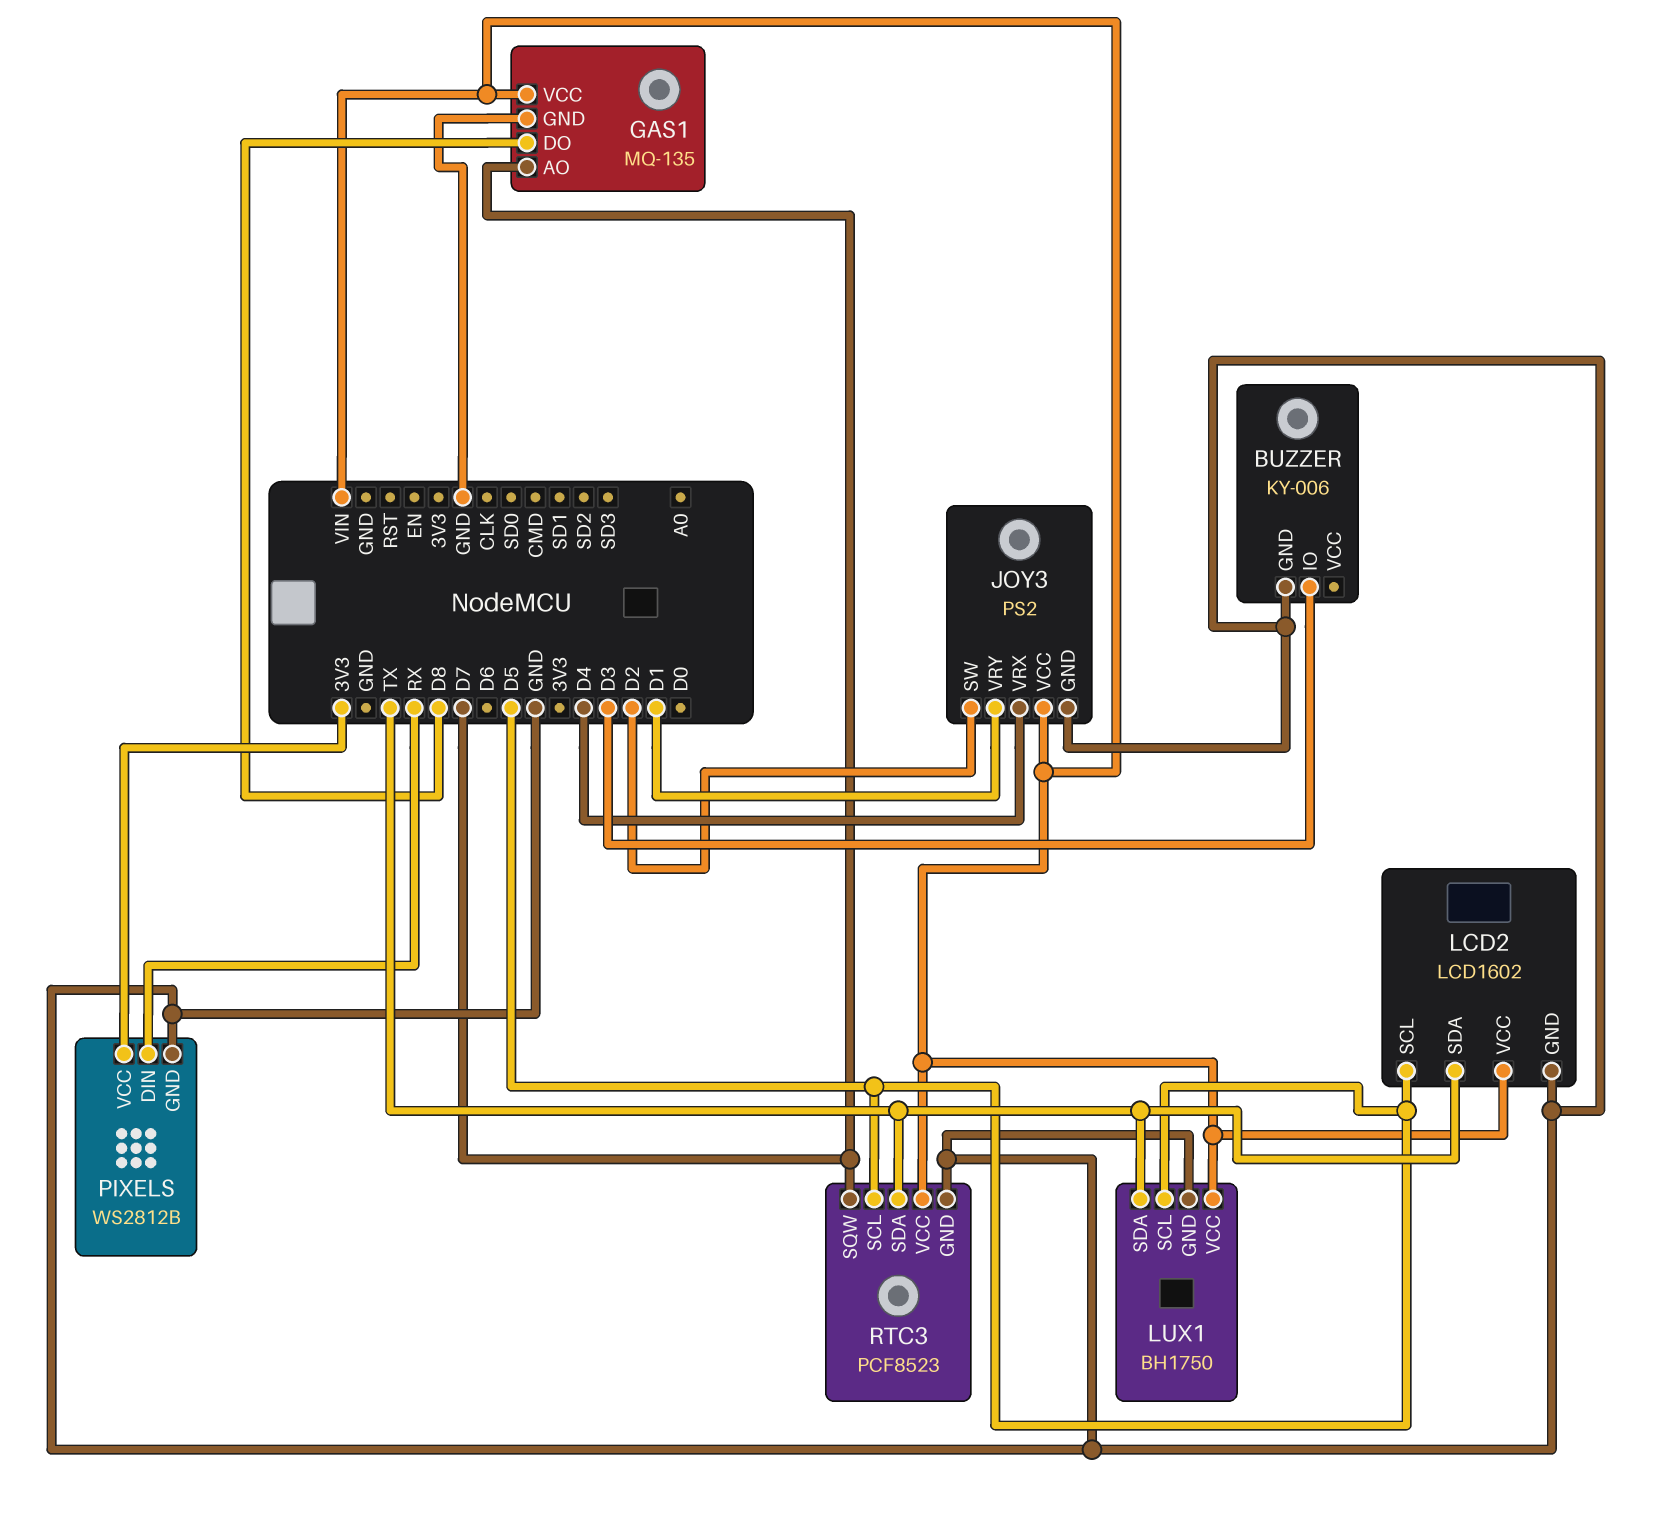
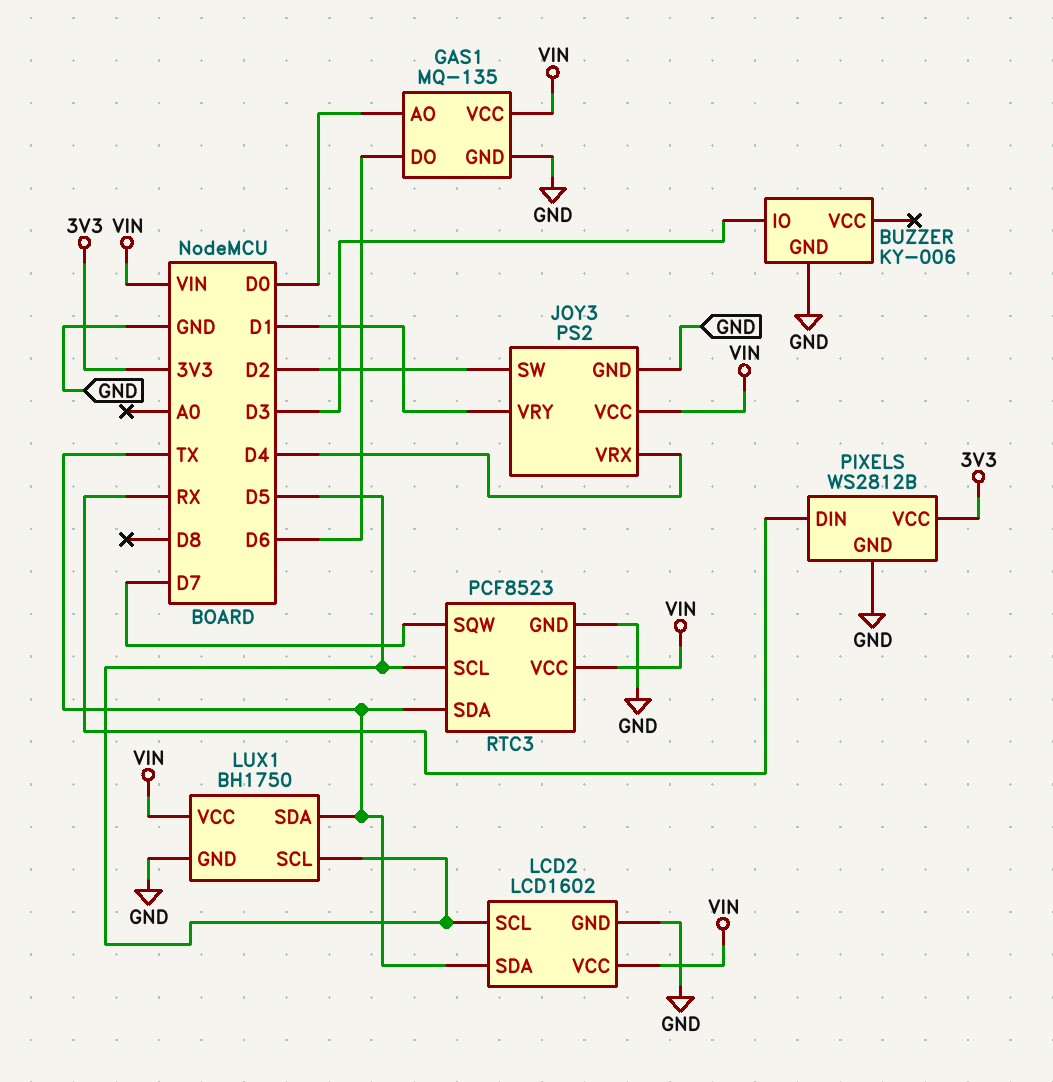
GAS1 pin AO: D7 -> D0
GAS1 pin DO: D8 -> D6

